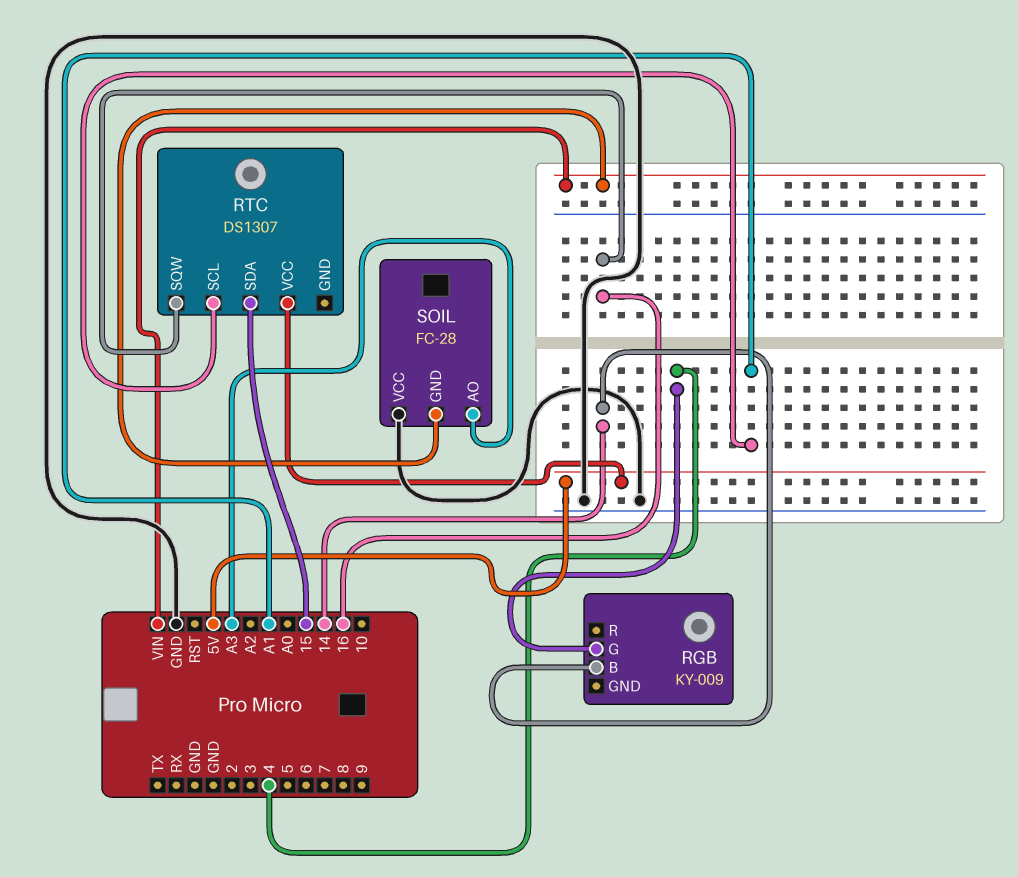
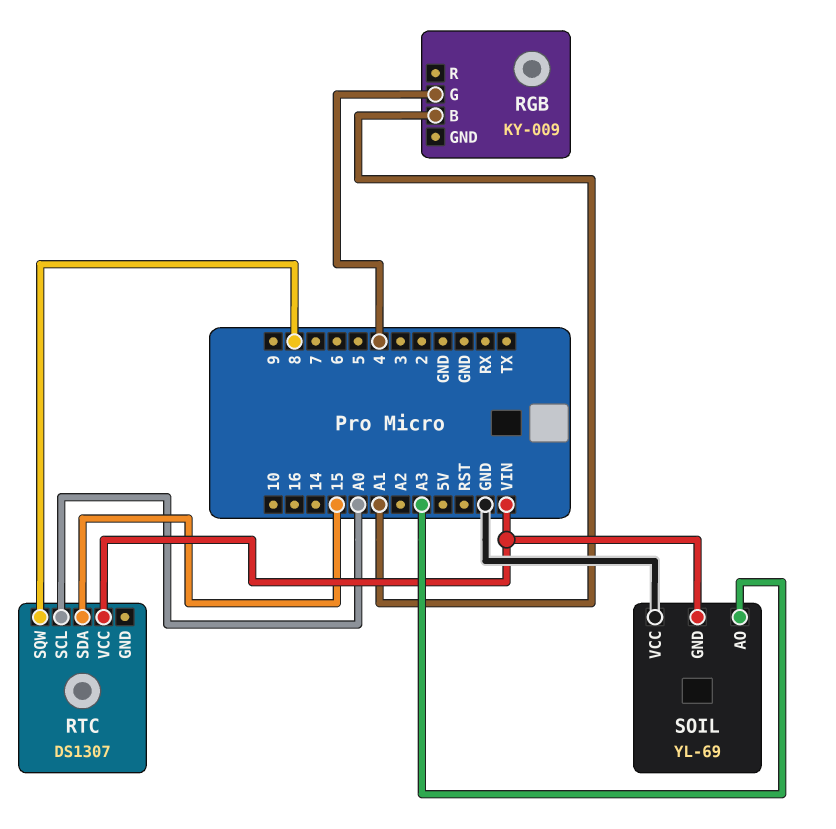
RGB pin B: 14 -> A1
RTC pin SCL: A1 -> A0
RTC pin SQW: 16 -> 8
RTC pin VCC: 5V -> VIN
SOIL: FC-28 -> YL-69

